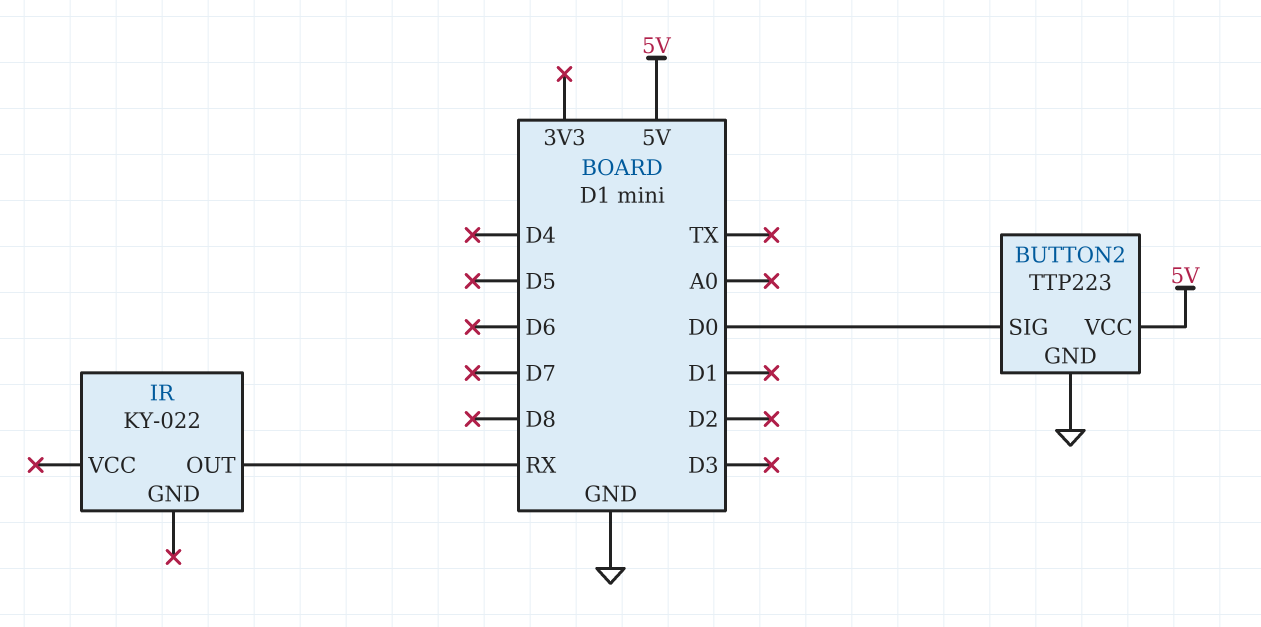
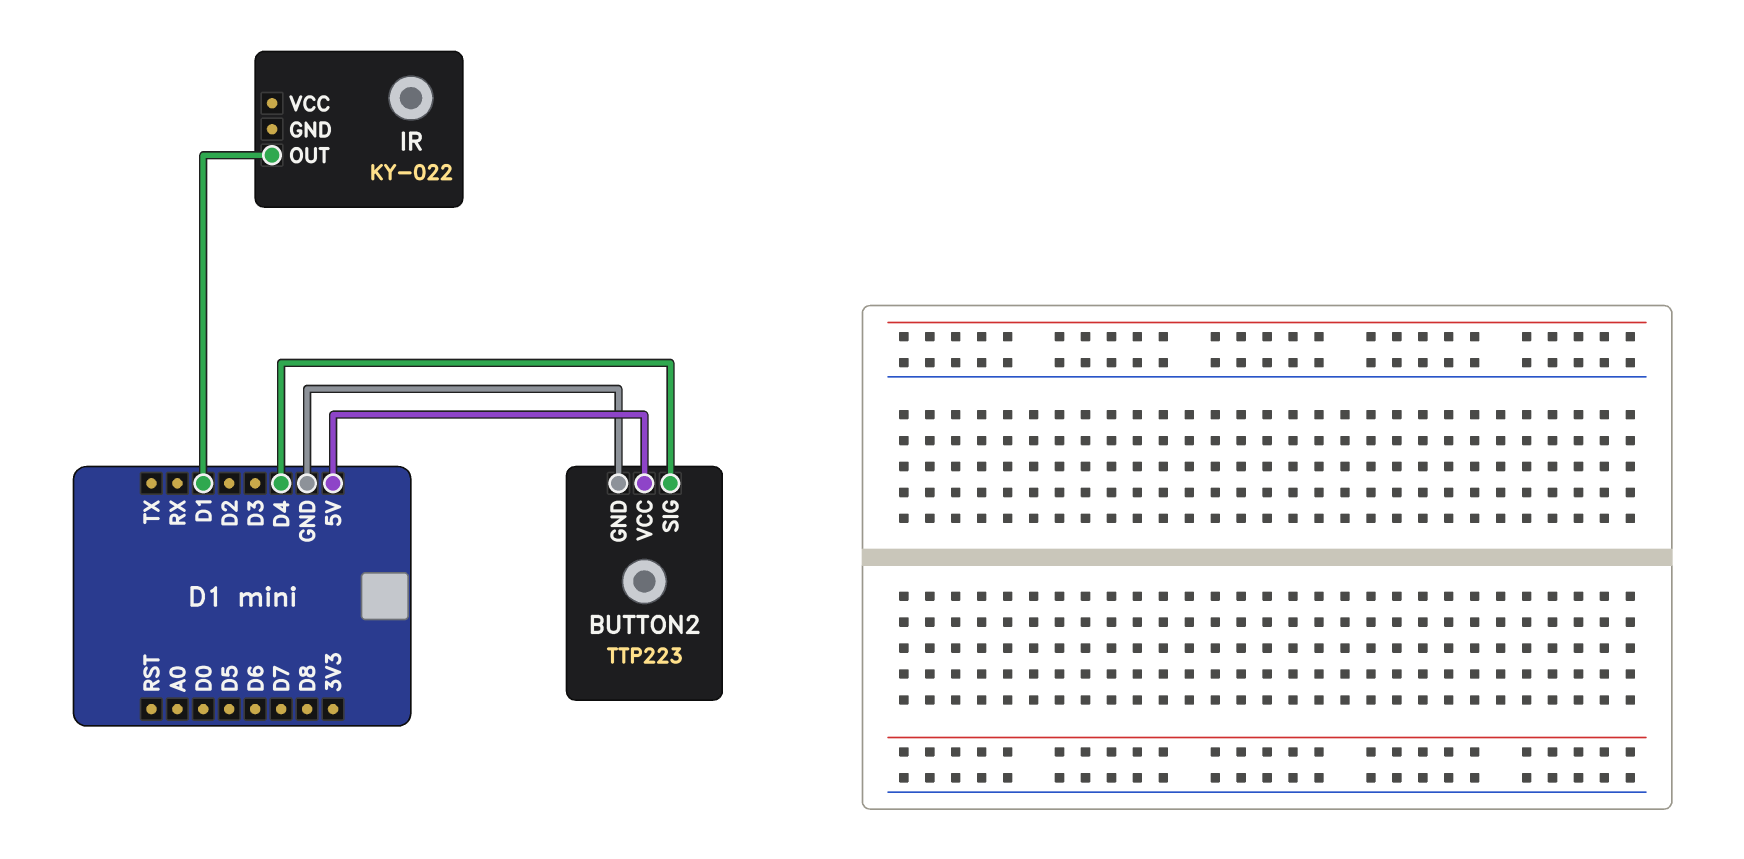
BUTTON2 pin SIG: D0 -> D4
IR pin OUT: RX -> D1

